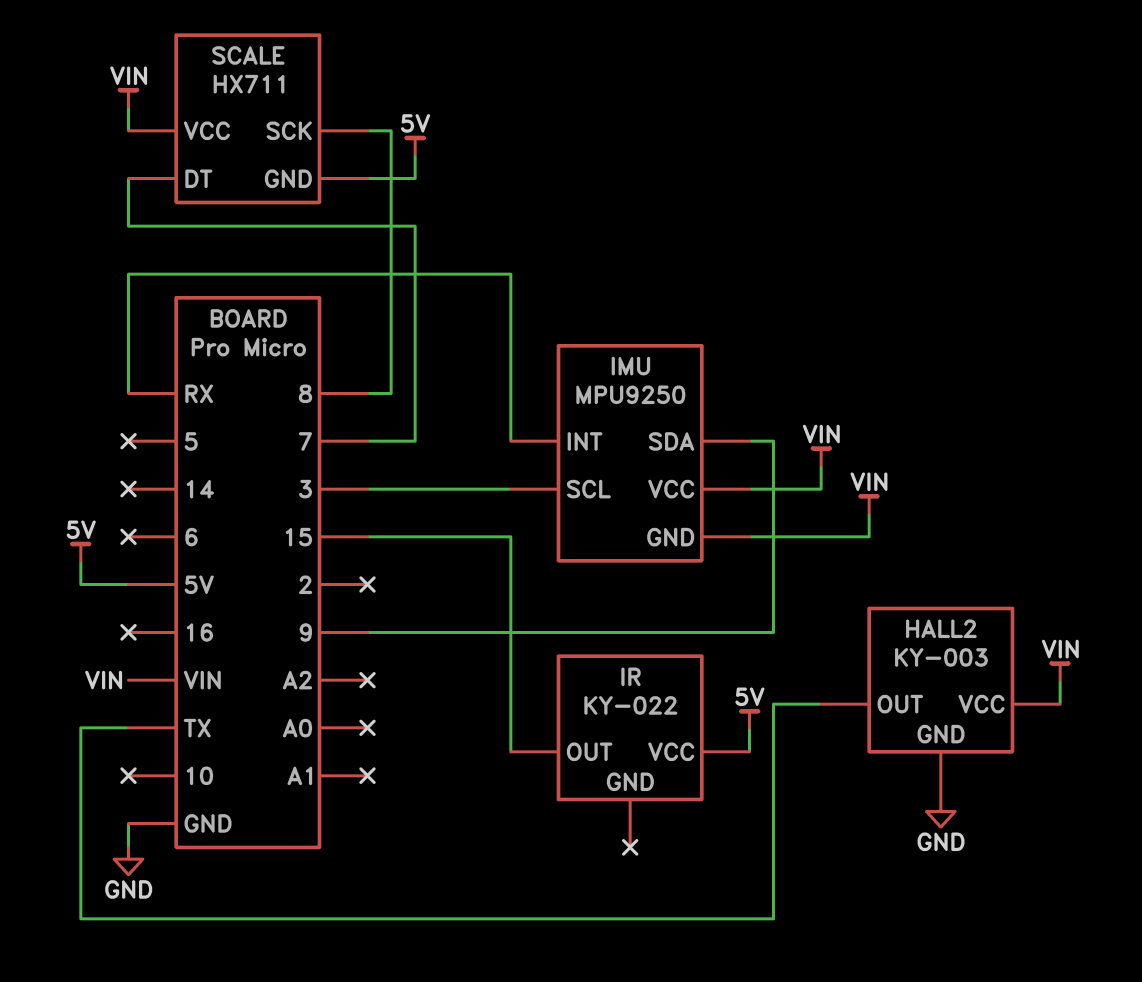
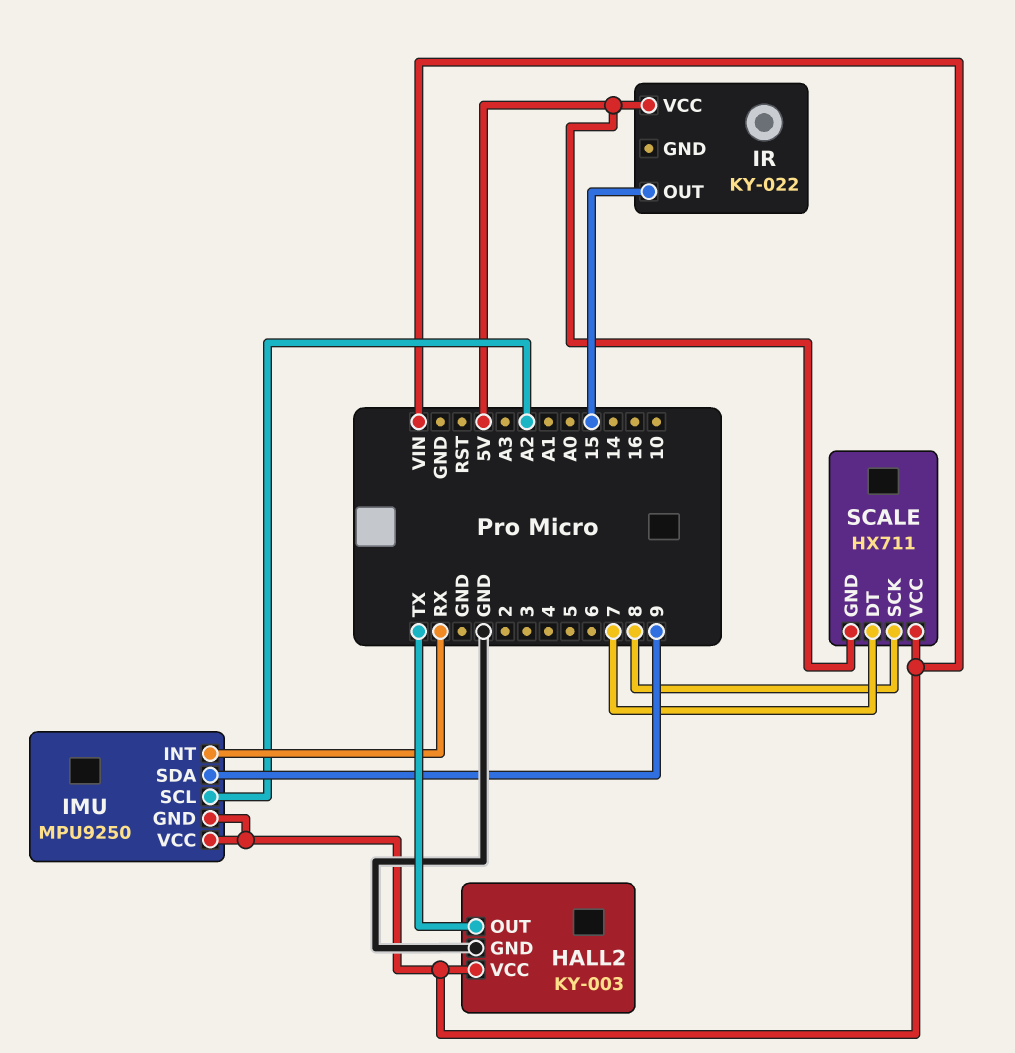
IMU pin SCL: 3 -> A2

